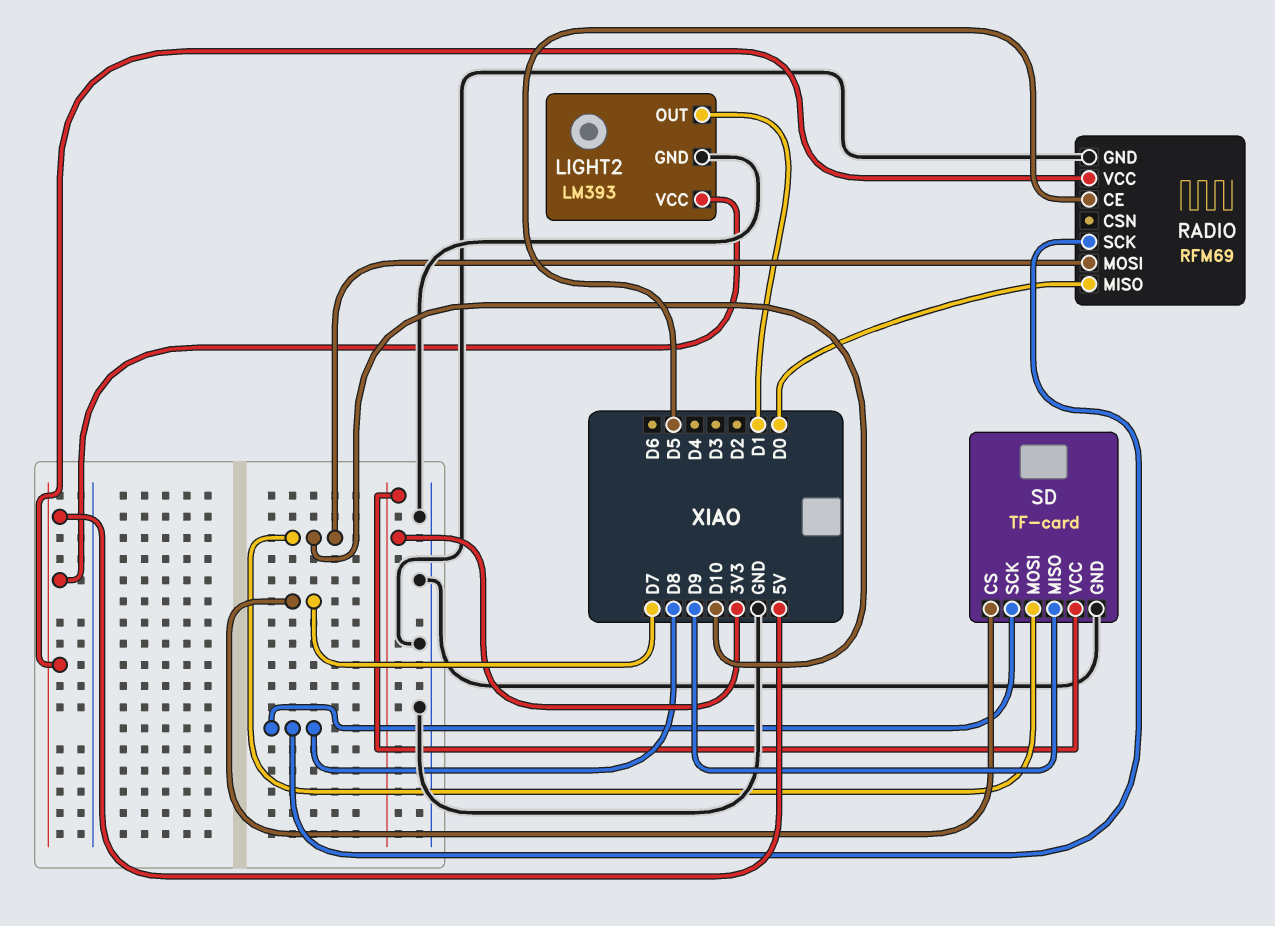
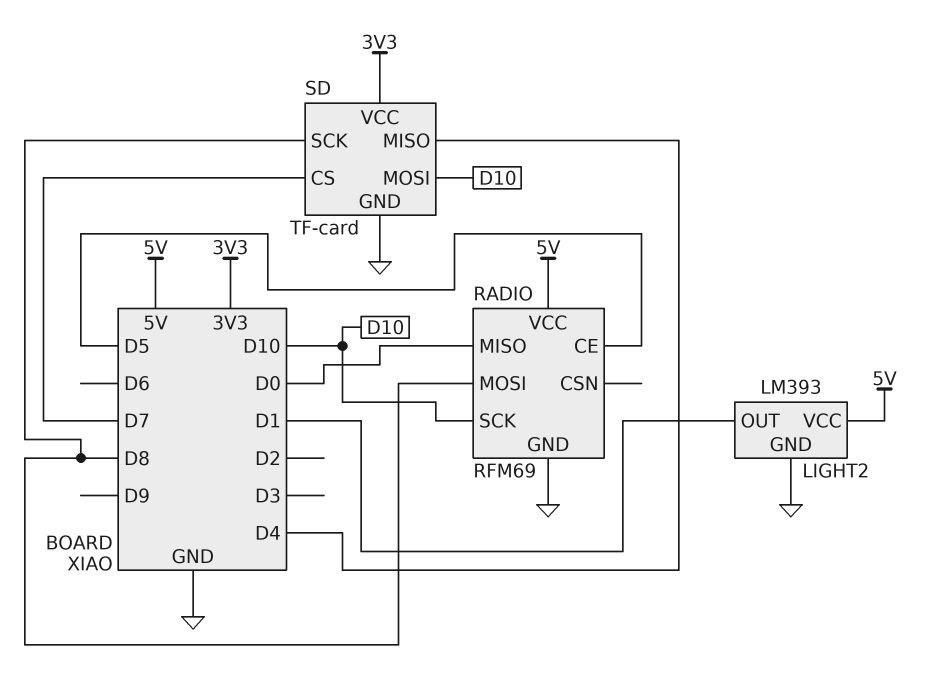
RADIO pin MOSI: D10 -> D8
RADIO pin SCK: D8 -> D10
SD pin MISO: D9 -> D4

